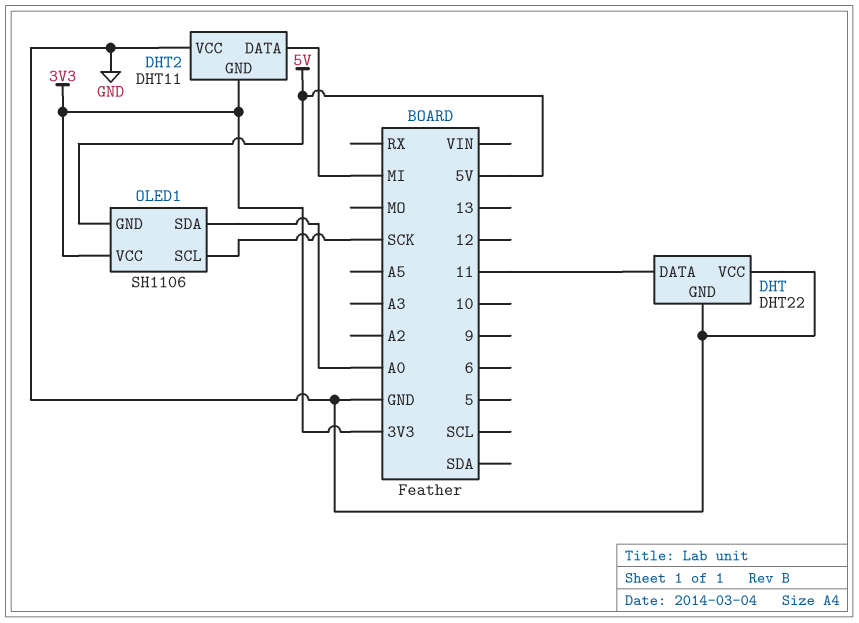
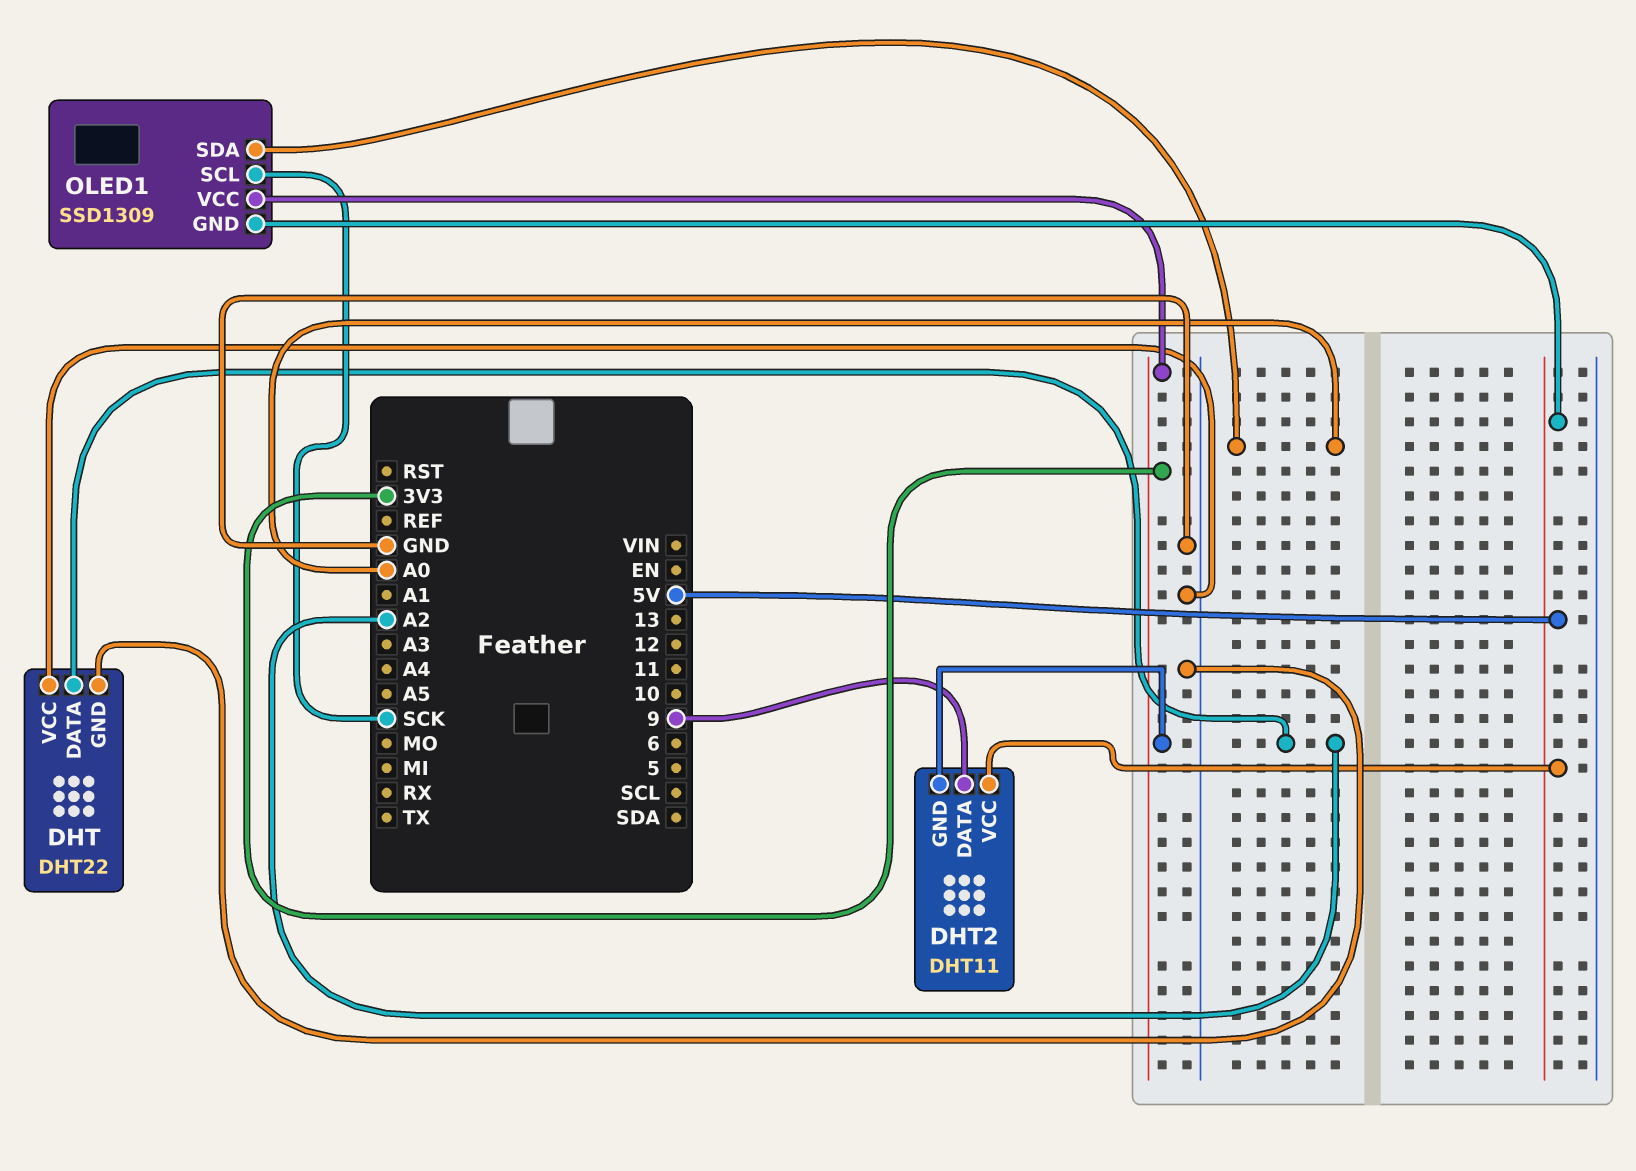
DHT pin DATA: 11 -> A2
DHT2 pin DATA: MI -> 9
DHT2 pin VCC: GND -> 5V
OLED1: SH1106 -> SSD1309

